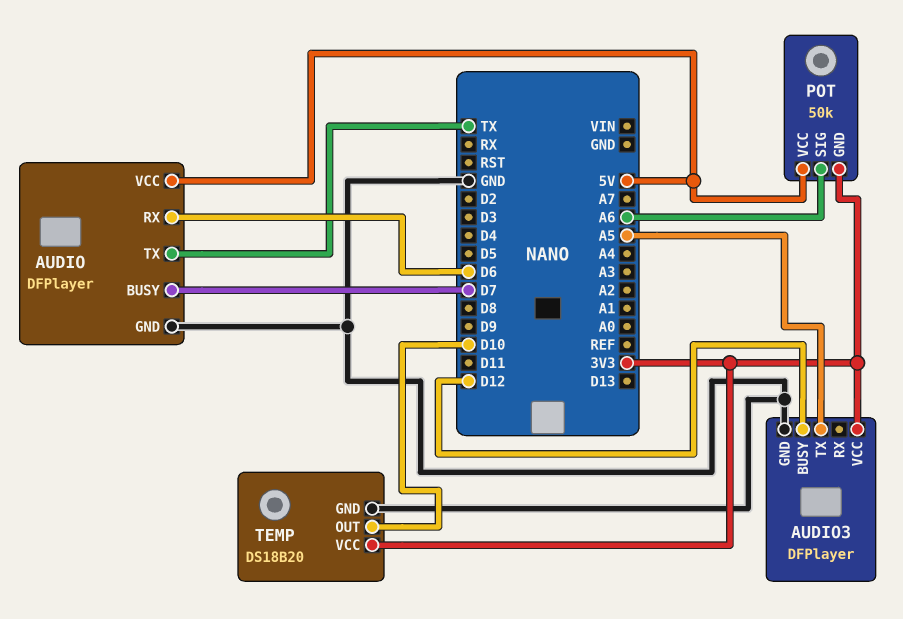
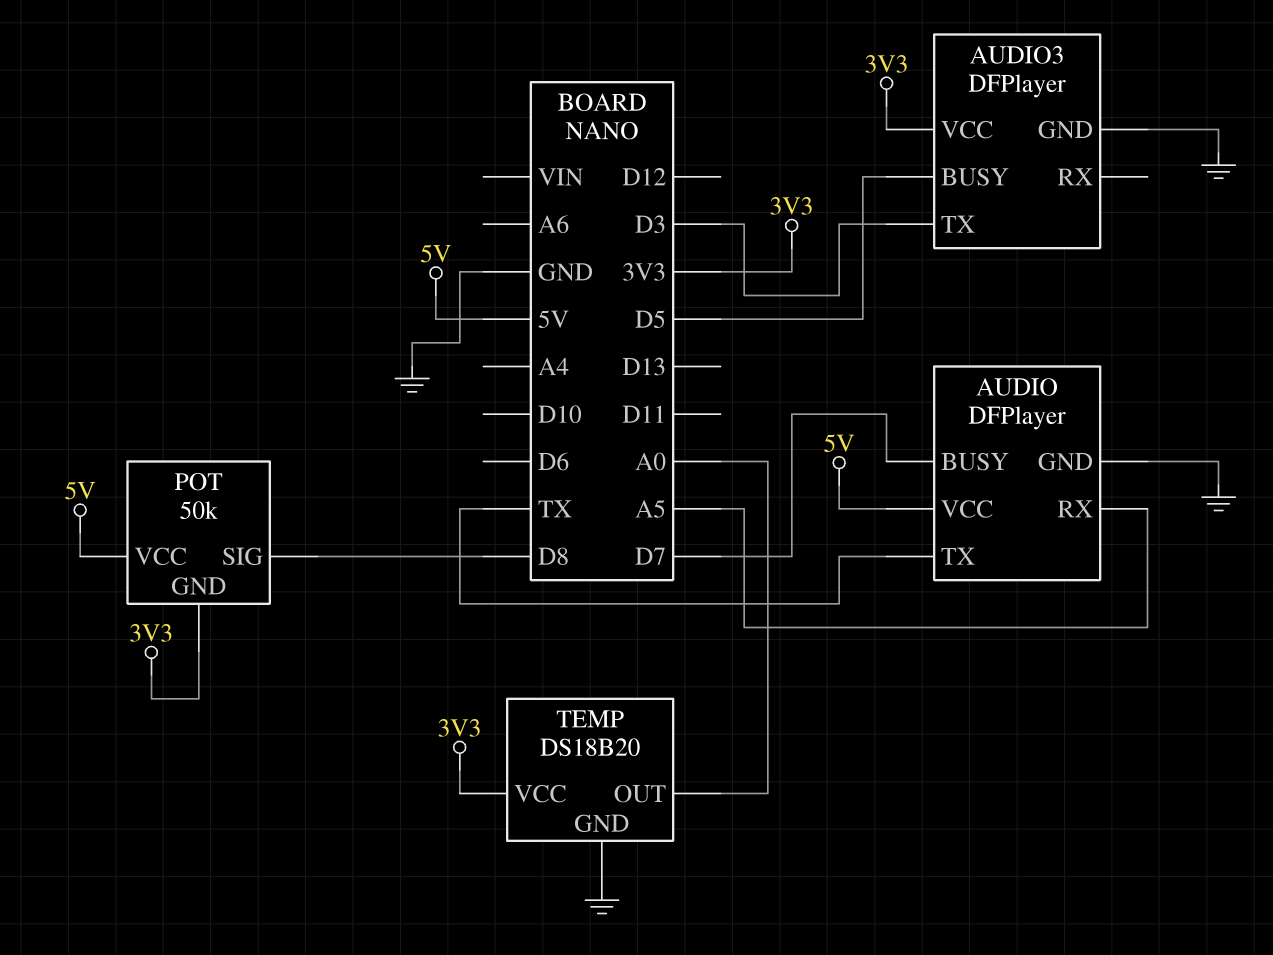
AUDIO pin RX: D6 -> A5
AUDIO3 pin BUSY: D12 -> D5
AUDIO3 pin TX: A5 -> D3
POT pin SIG: A6 -> D8
TEMP pin OUT: D10 -> A0

